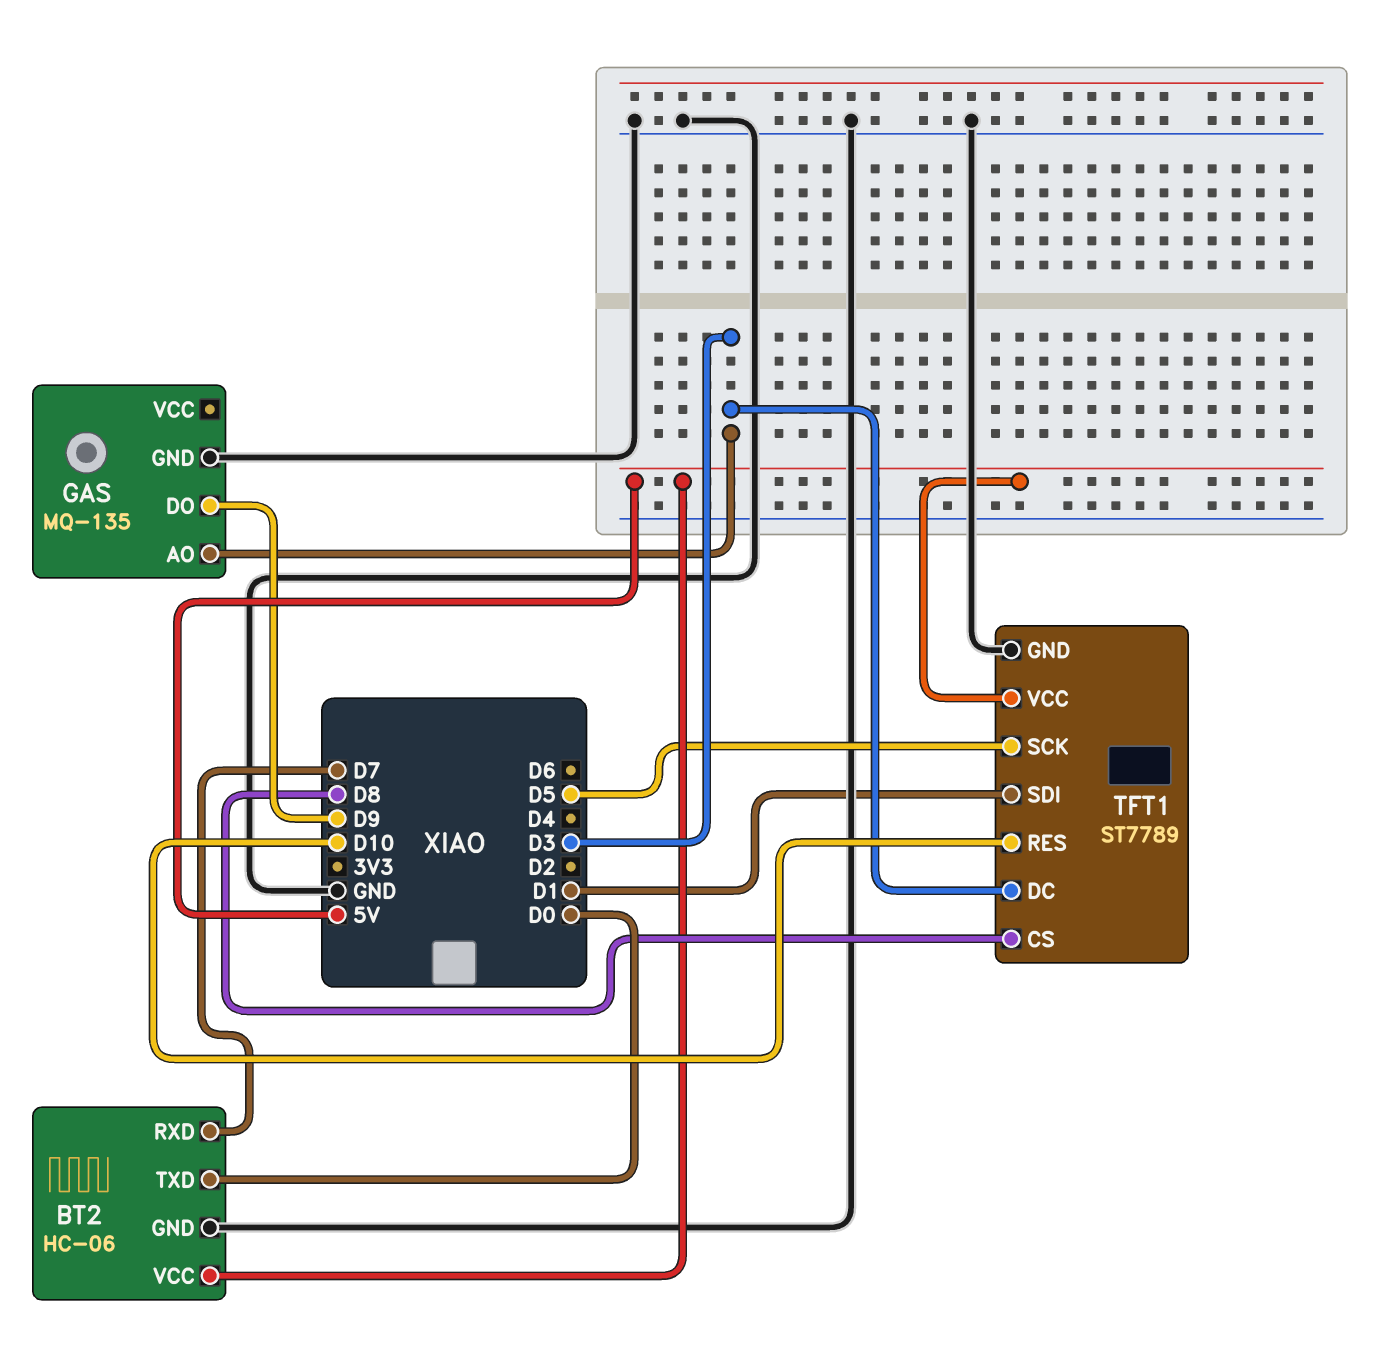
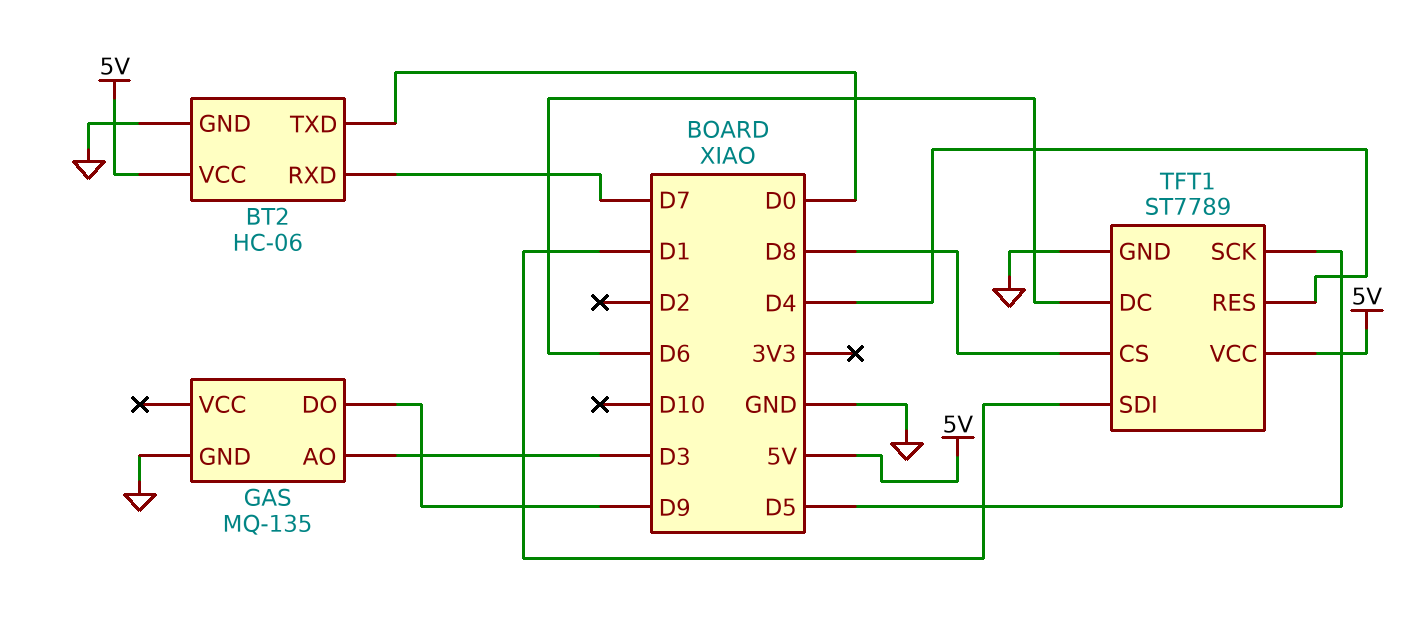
TFT1 pin DC: D3 -> D6
TFT1 pin RES: D10 -> D4

